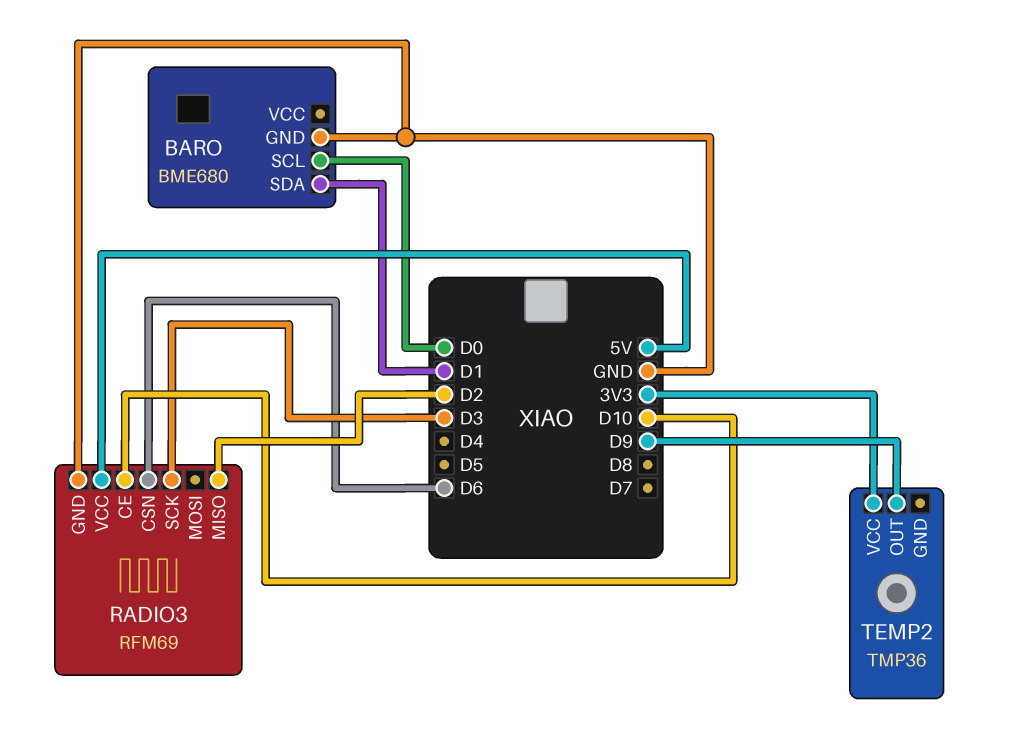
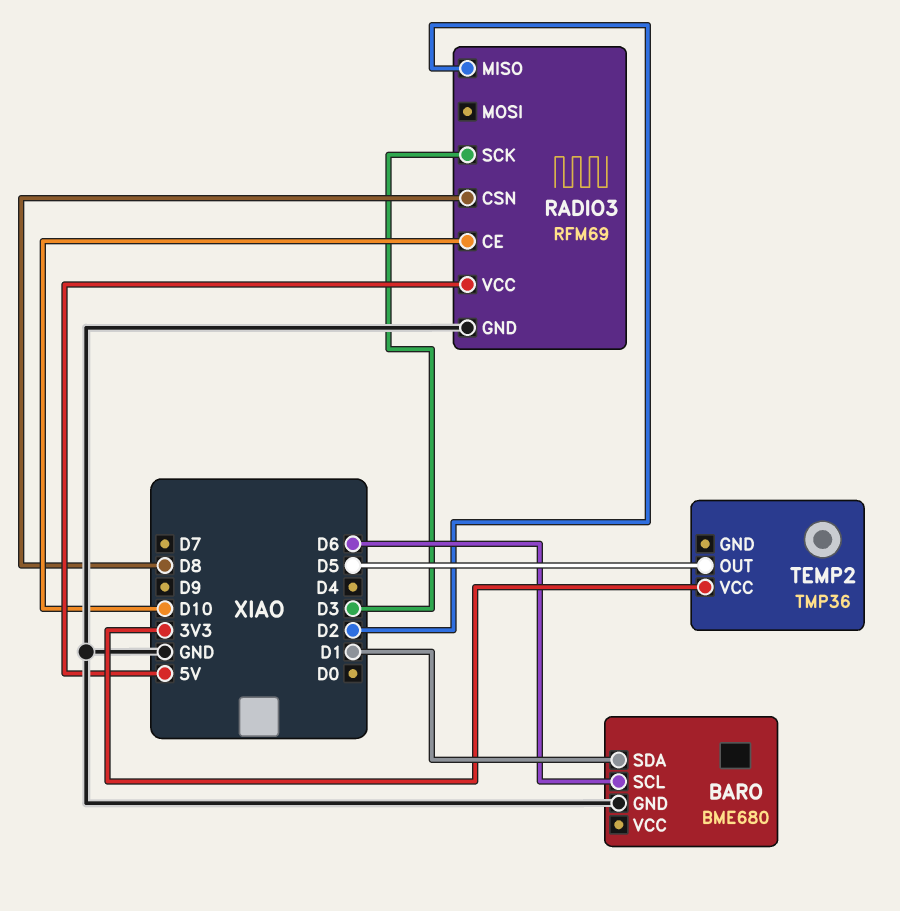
BARO pin SCL: D0 -> D6
RADIO3 pin CSN: D6 -> D8
TEMP2 pin OUT: D9 -> D5

